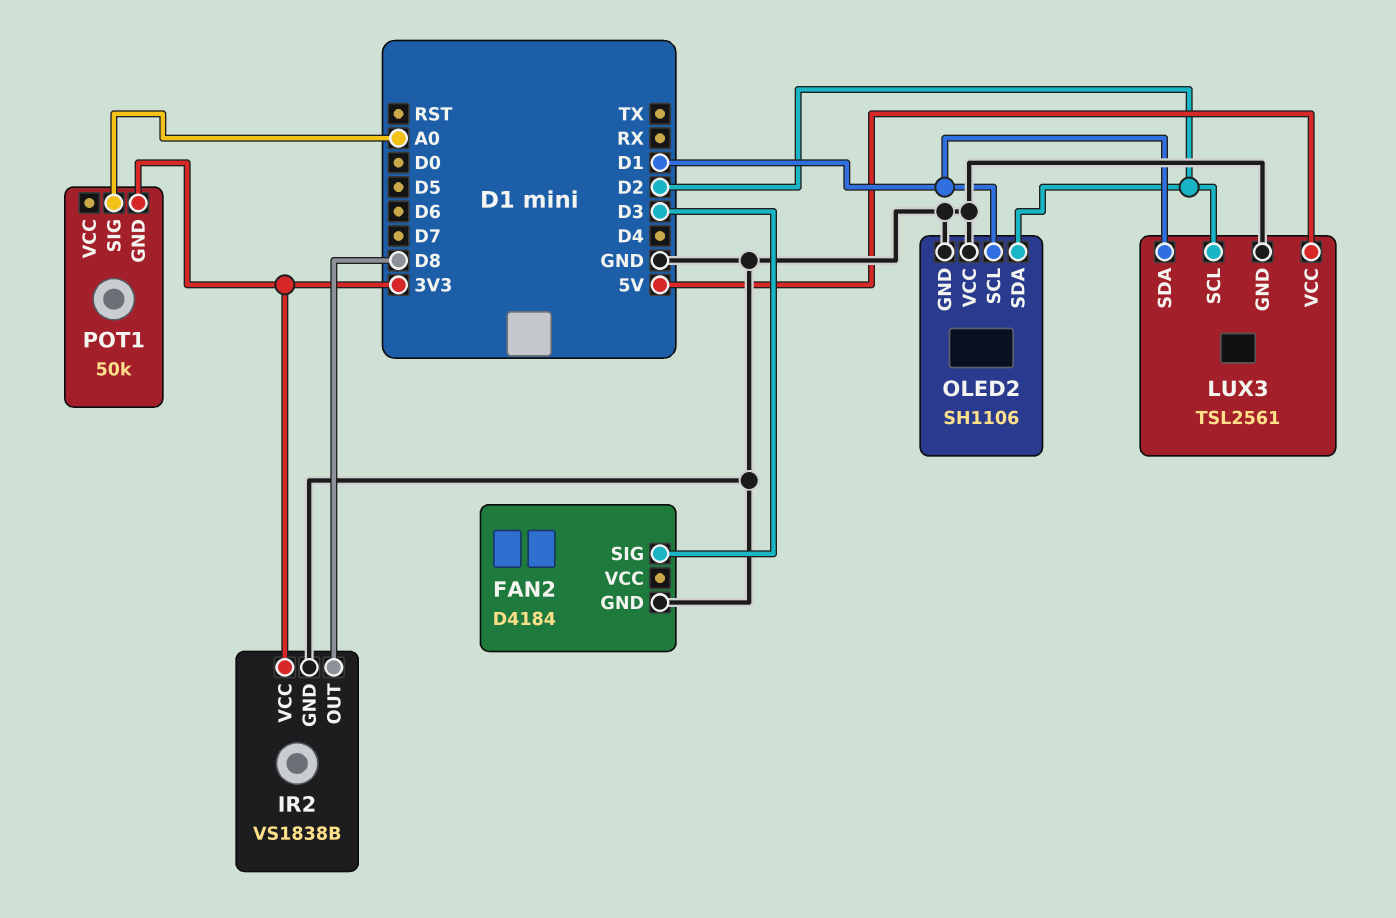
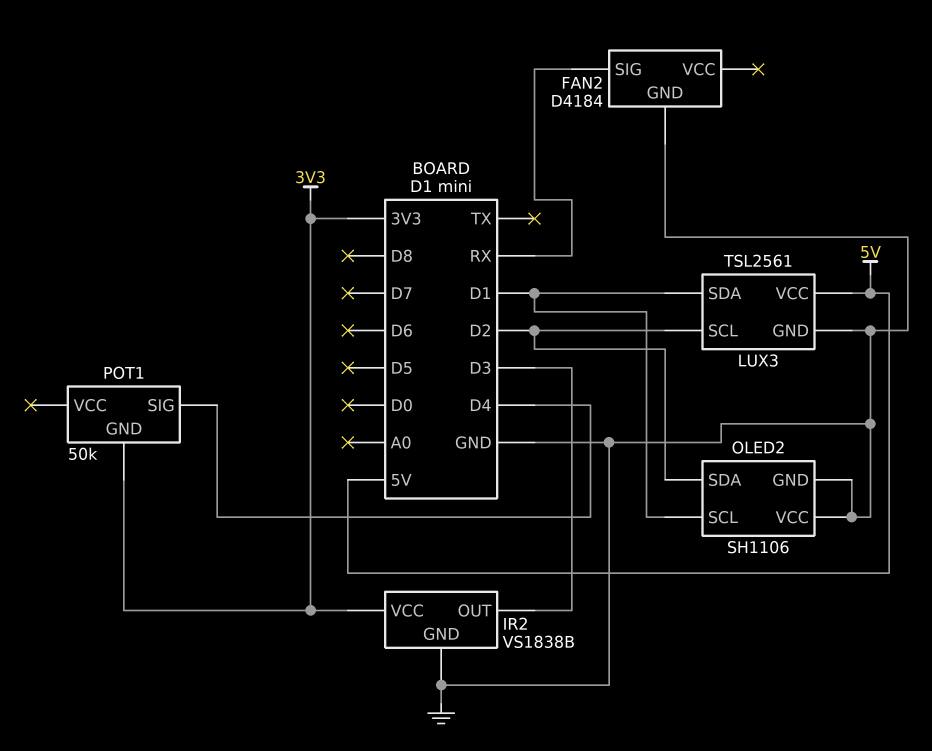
FAN2 pin SIG: D3 -> RX
IR2 pin OUT: D8 -> D3
POT1 pin SIG: A0 -> D4

